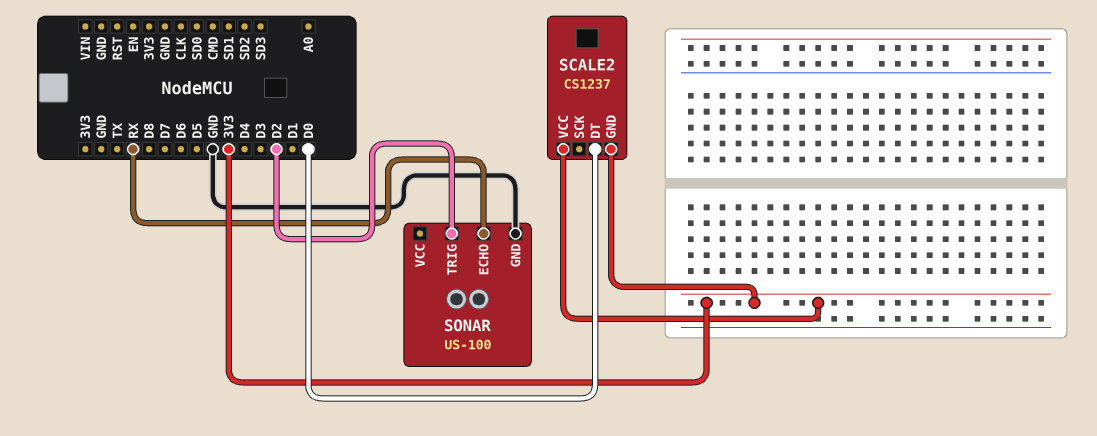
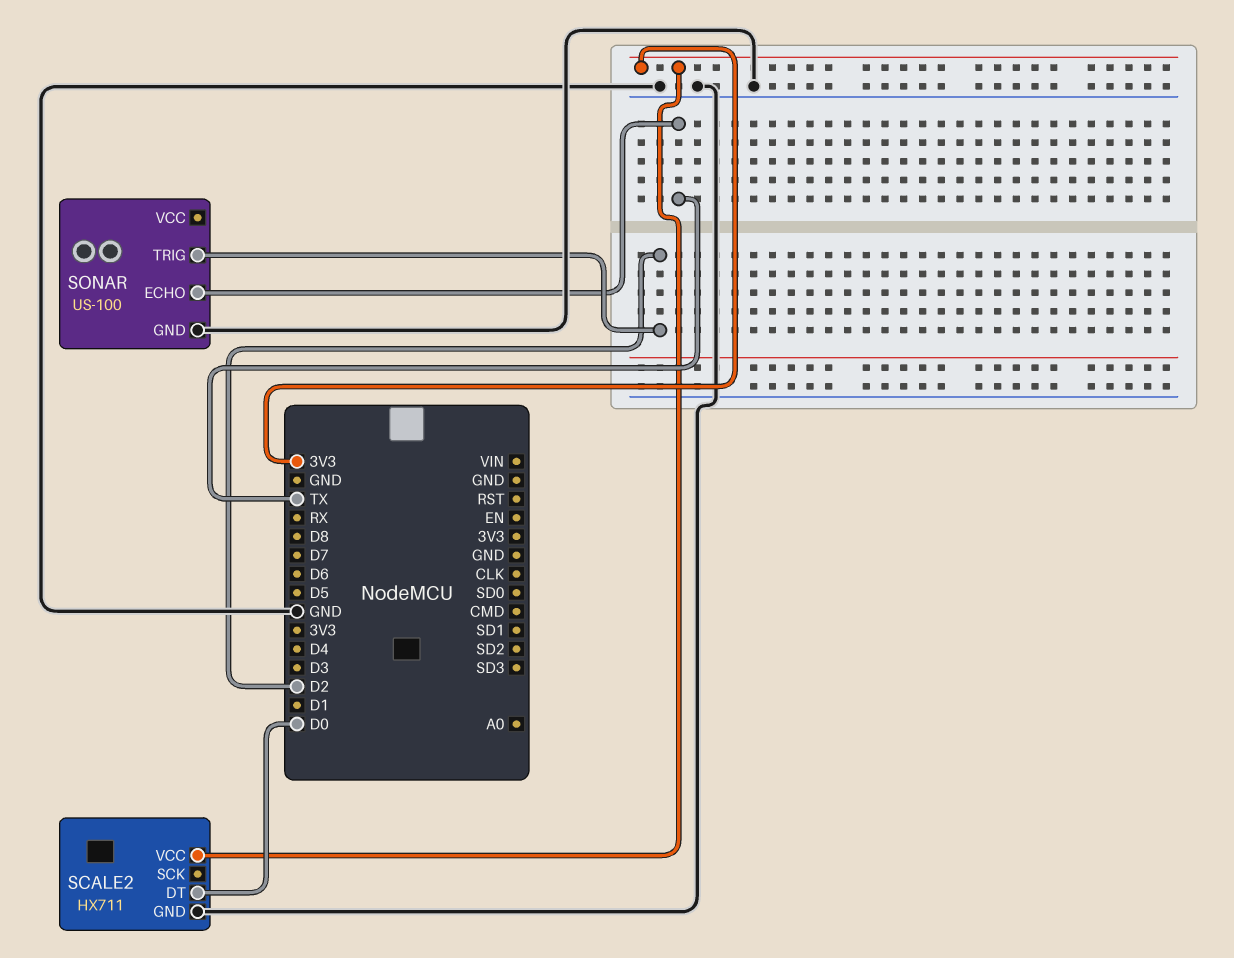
SCALE2: CS1237 -> HX711
SCALE2 pin GND: 3V3 -> GND
SONAR pin ECHO: RX -> TX

